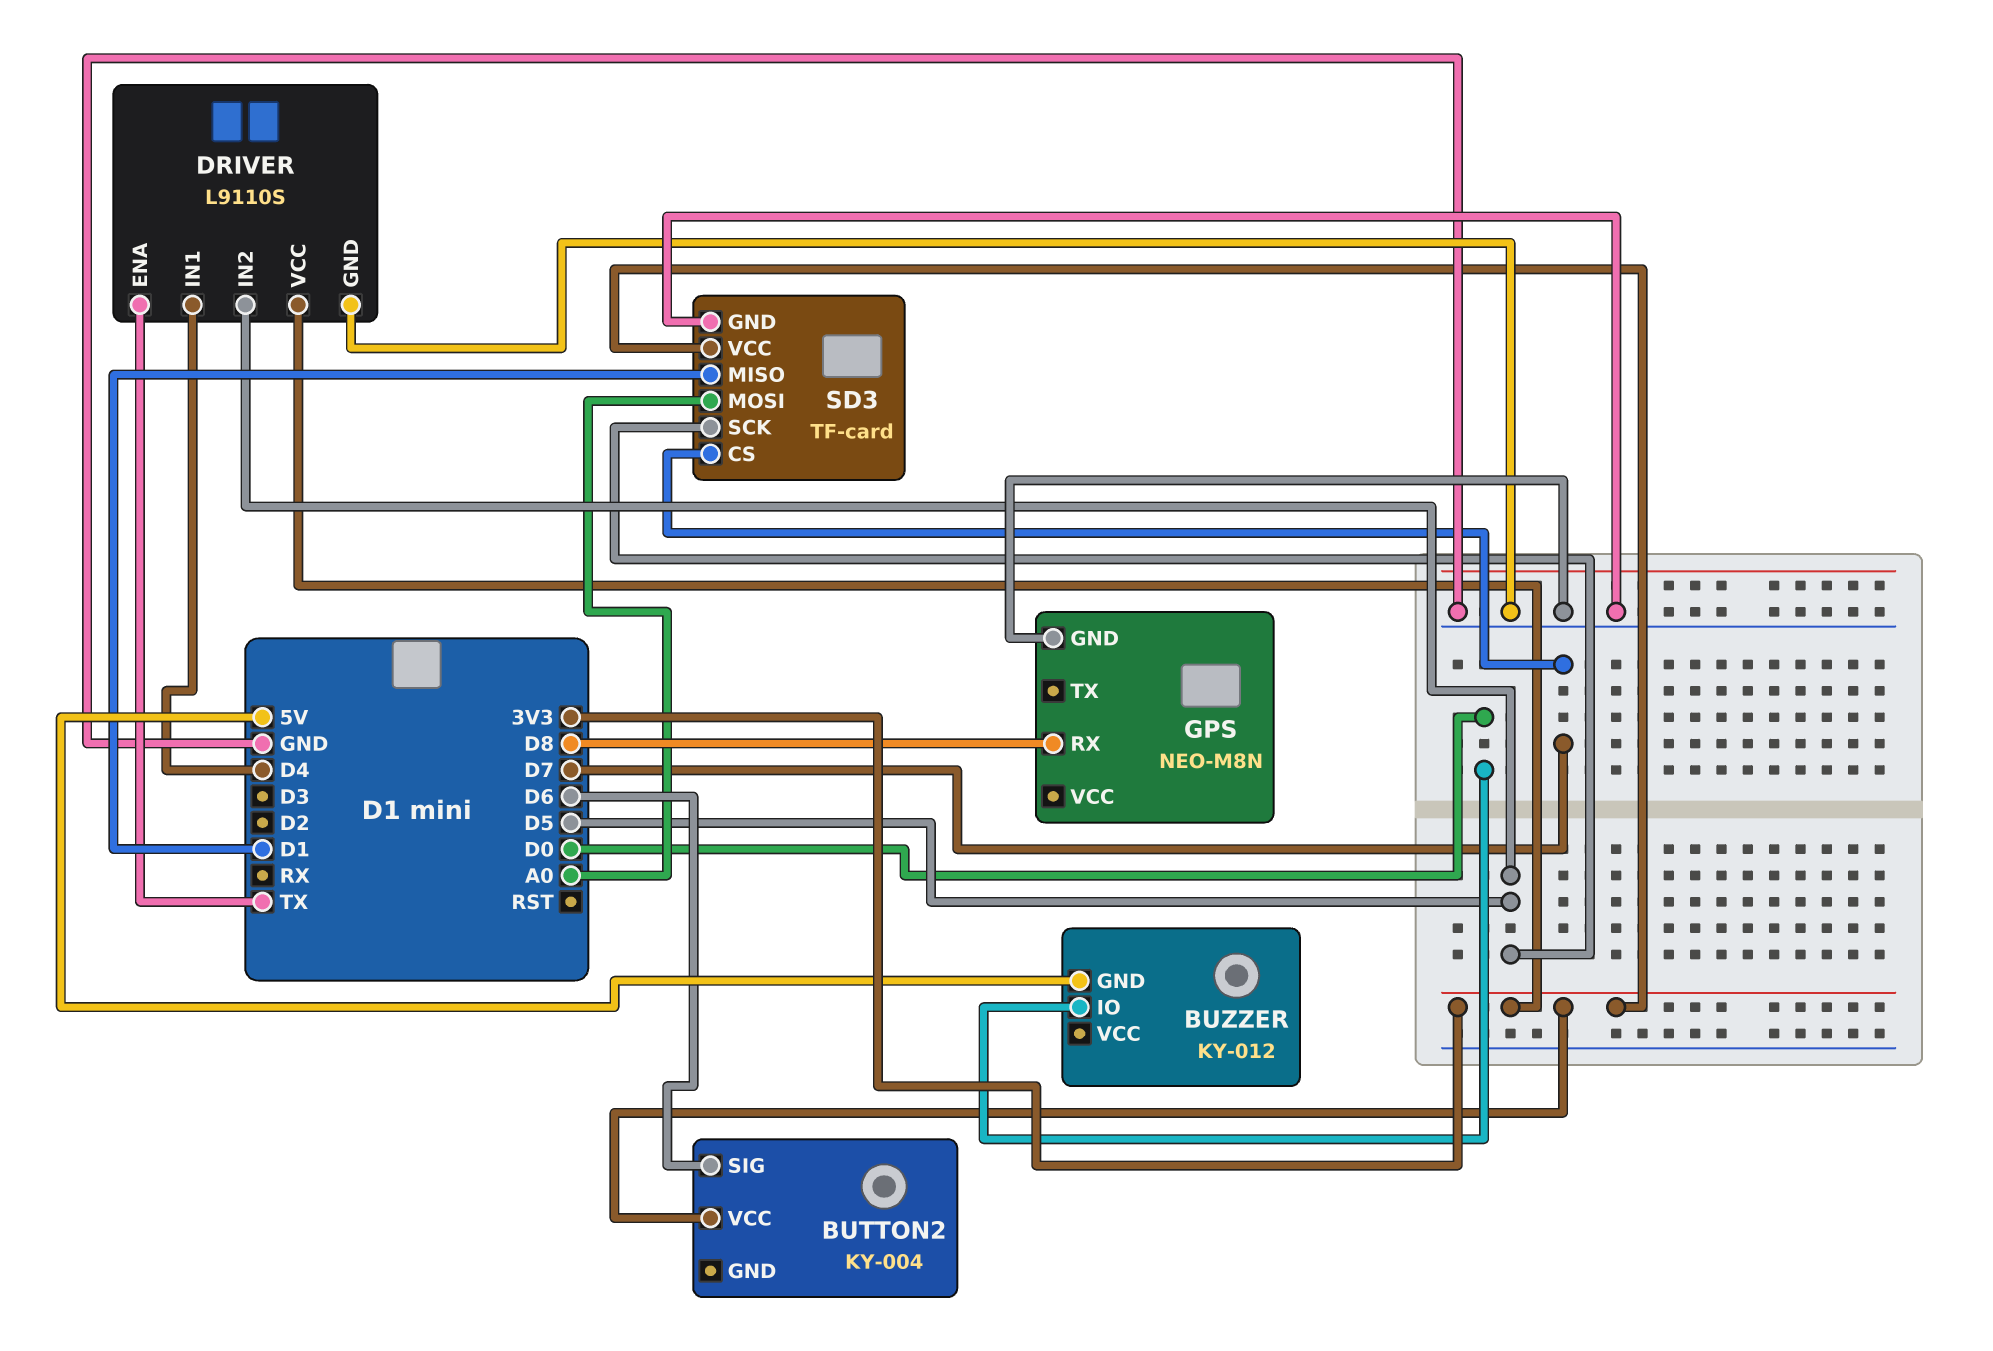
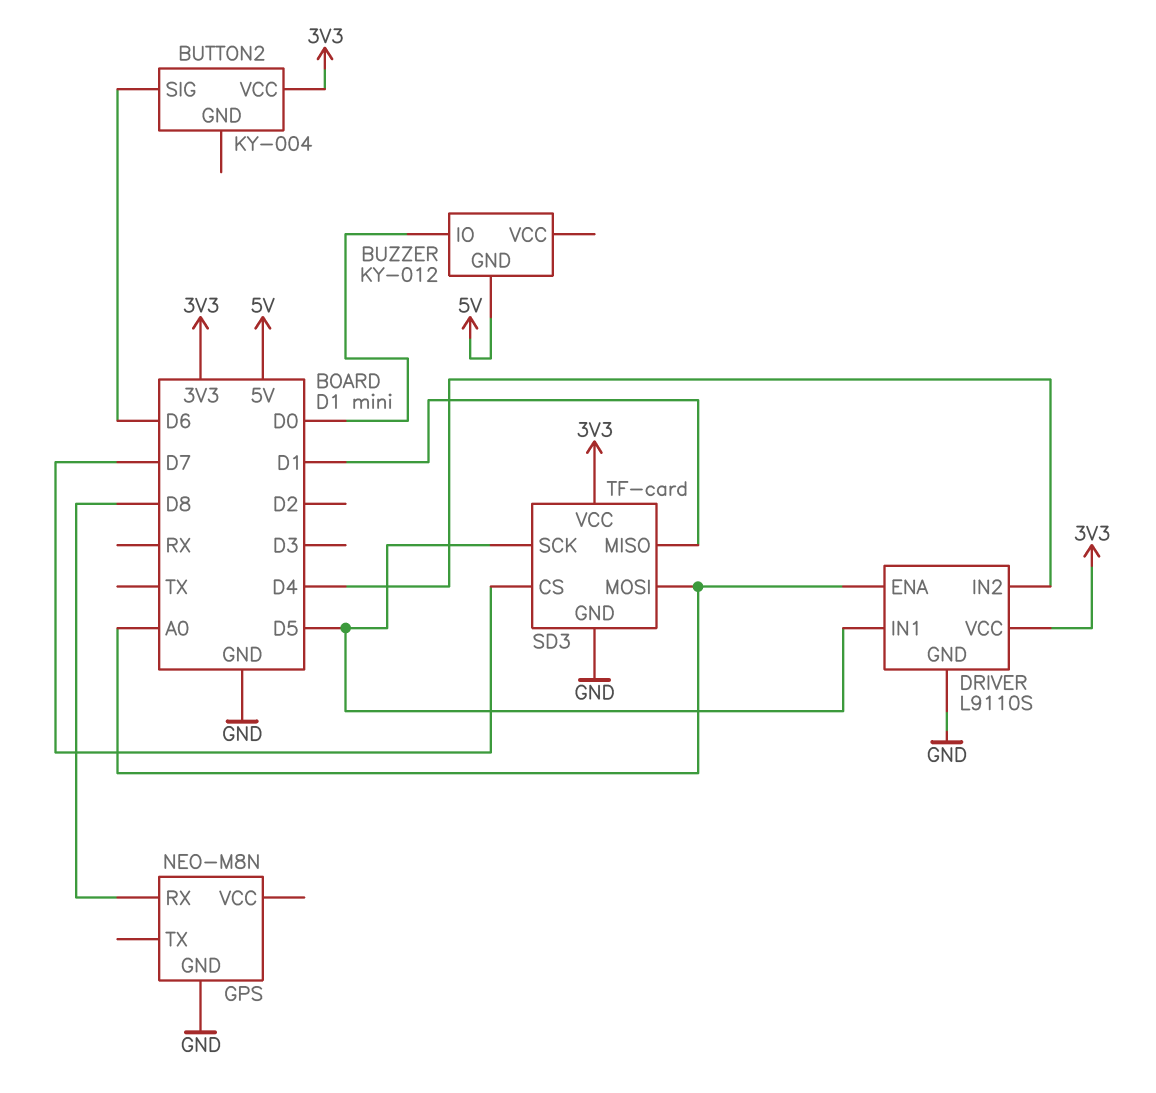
DRIVER pin ENA: TX -> A0
DRIVER pin IN1: D4 -> D5
DRIVER pin IN2: D5 -> D4

